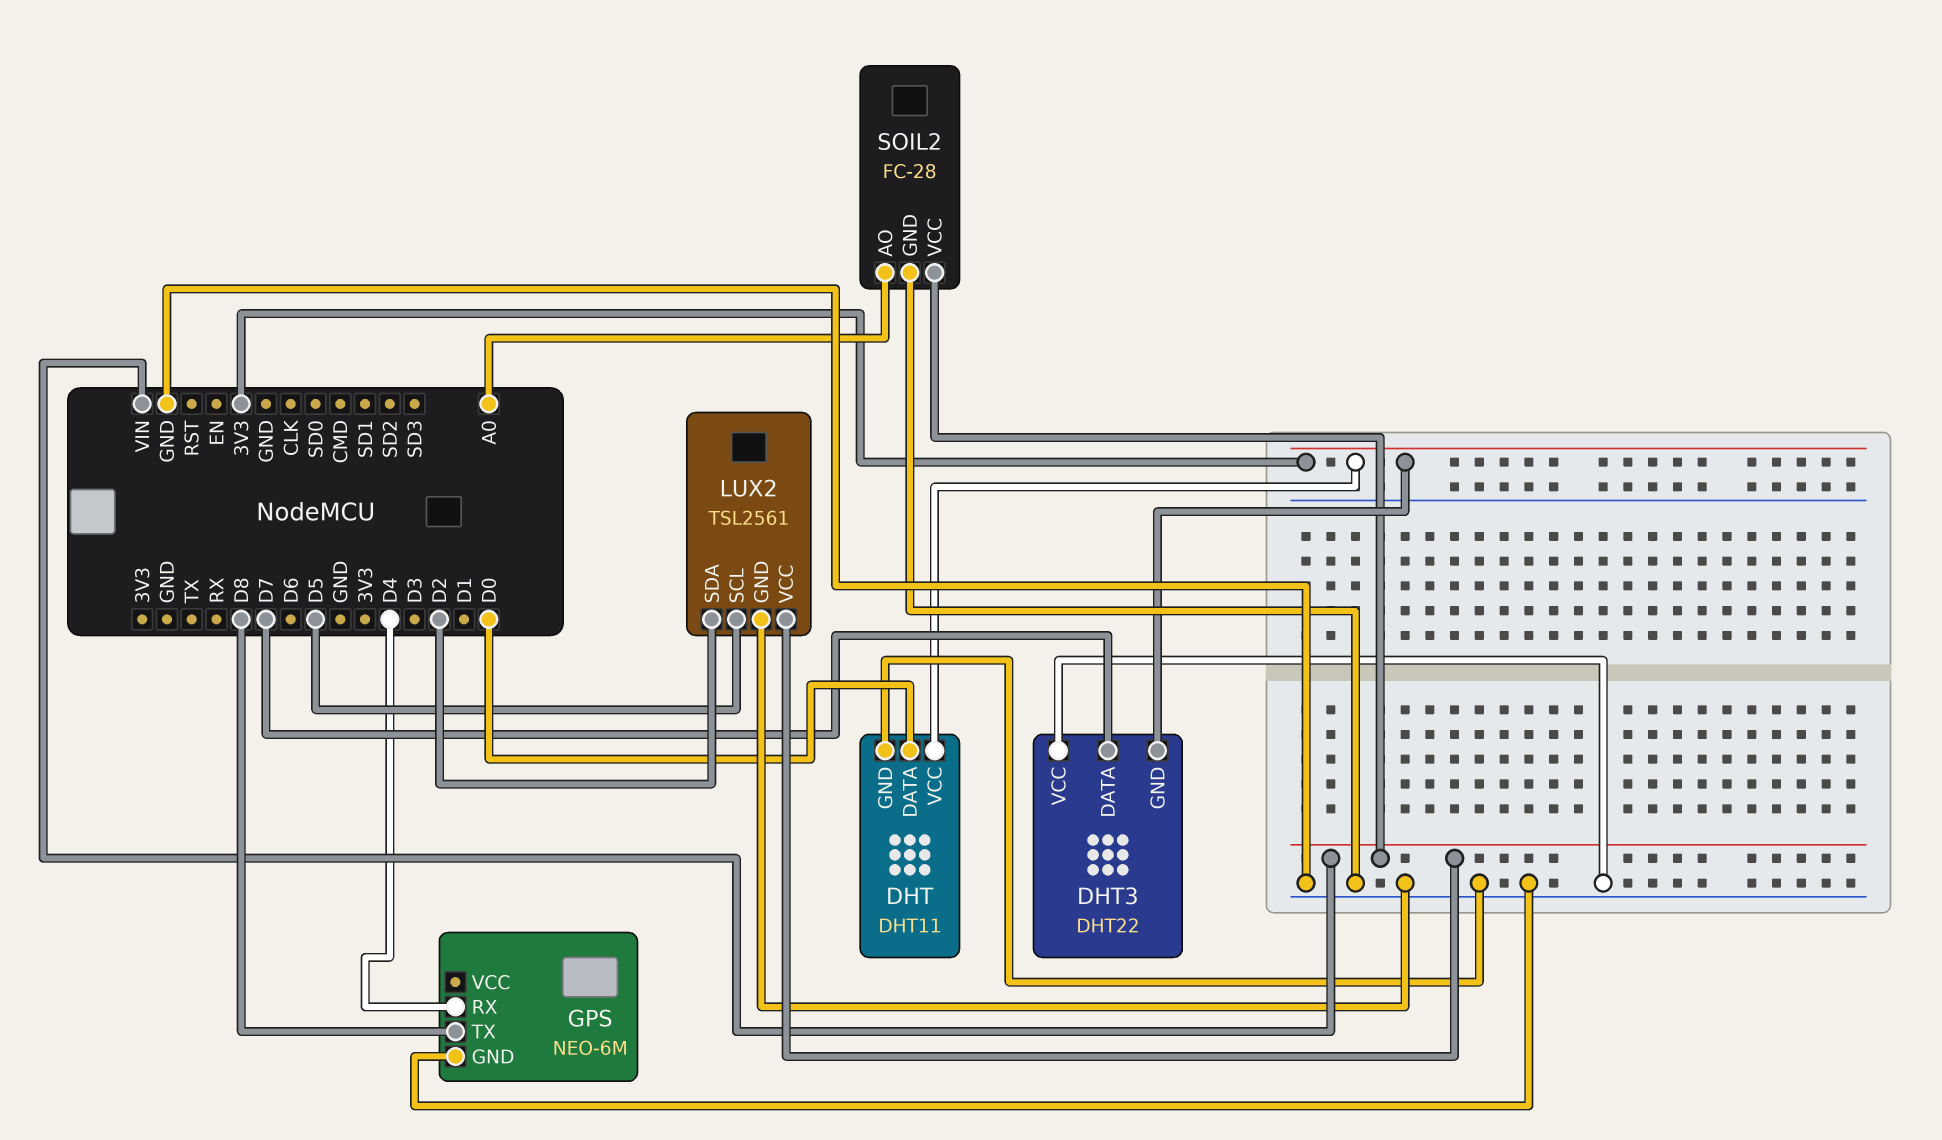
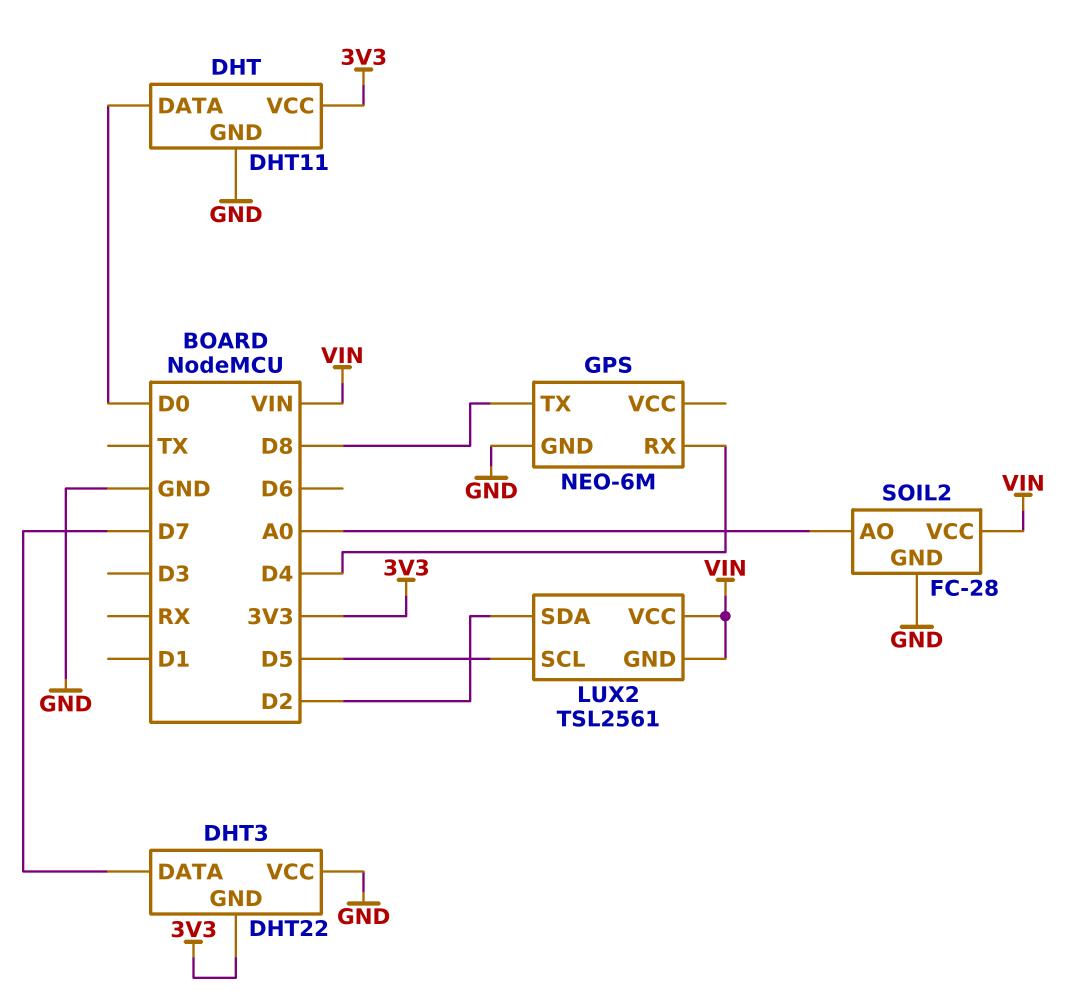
LUX2 pin GND: GND -> VIN

